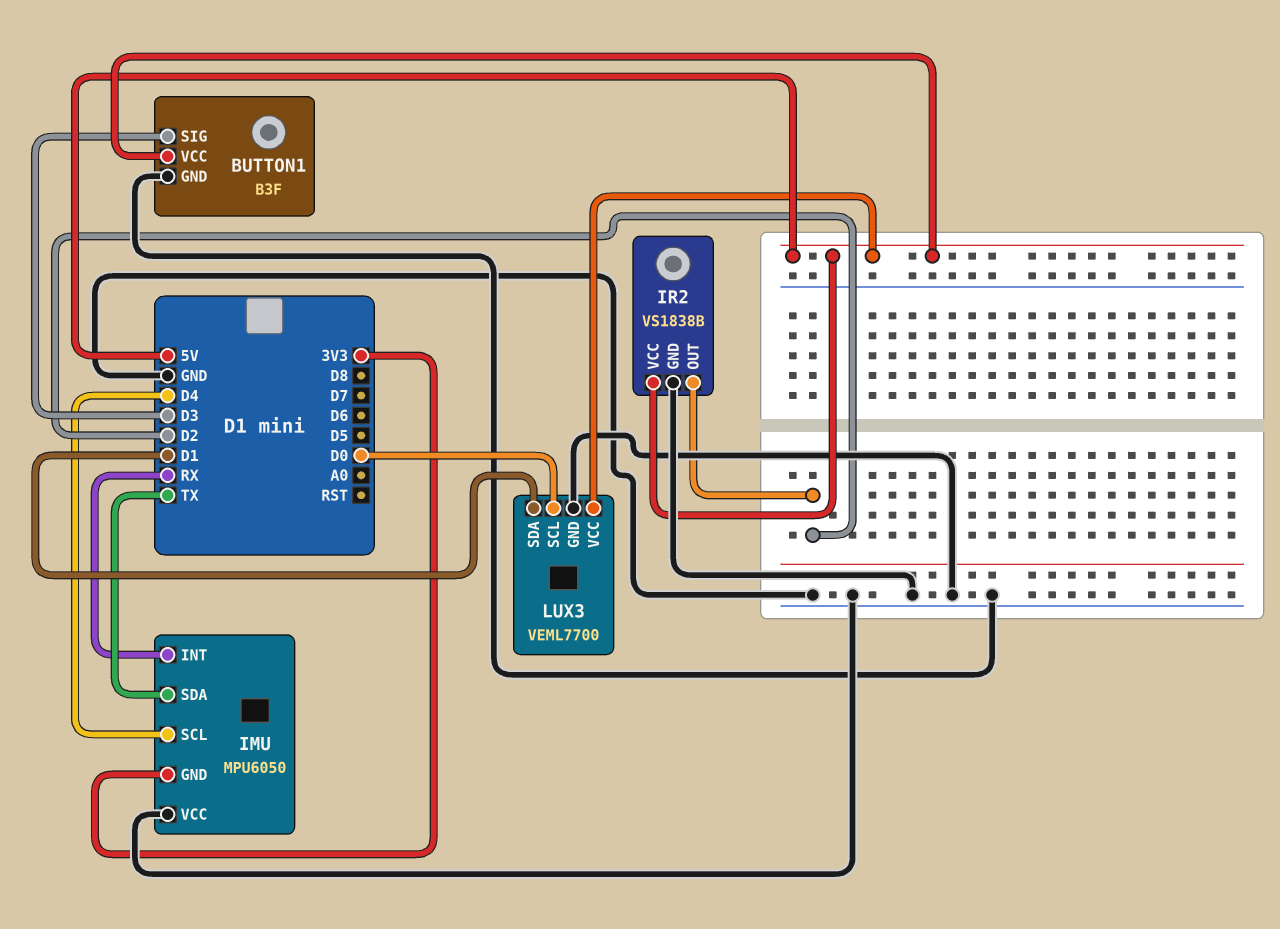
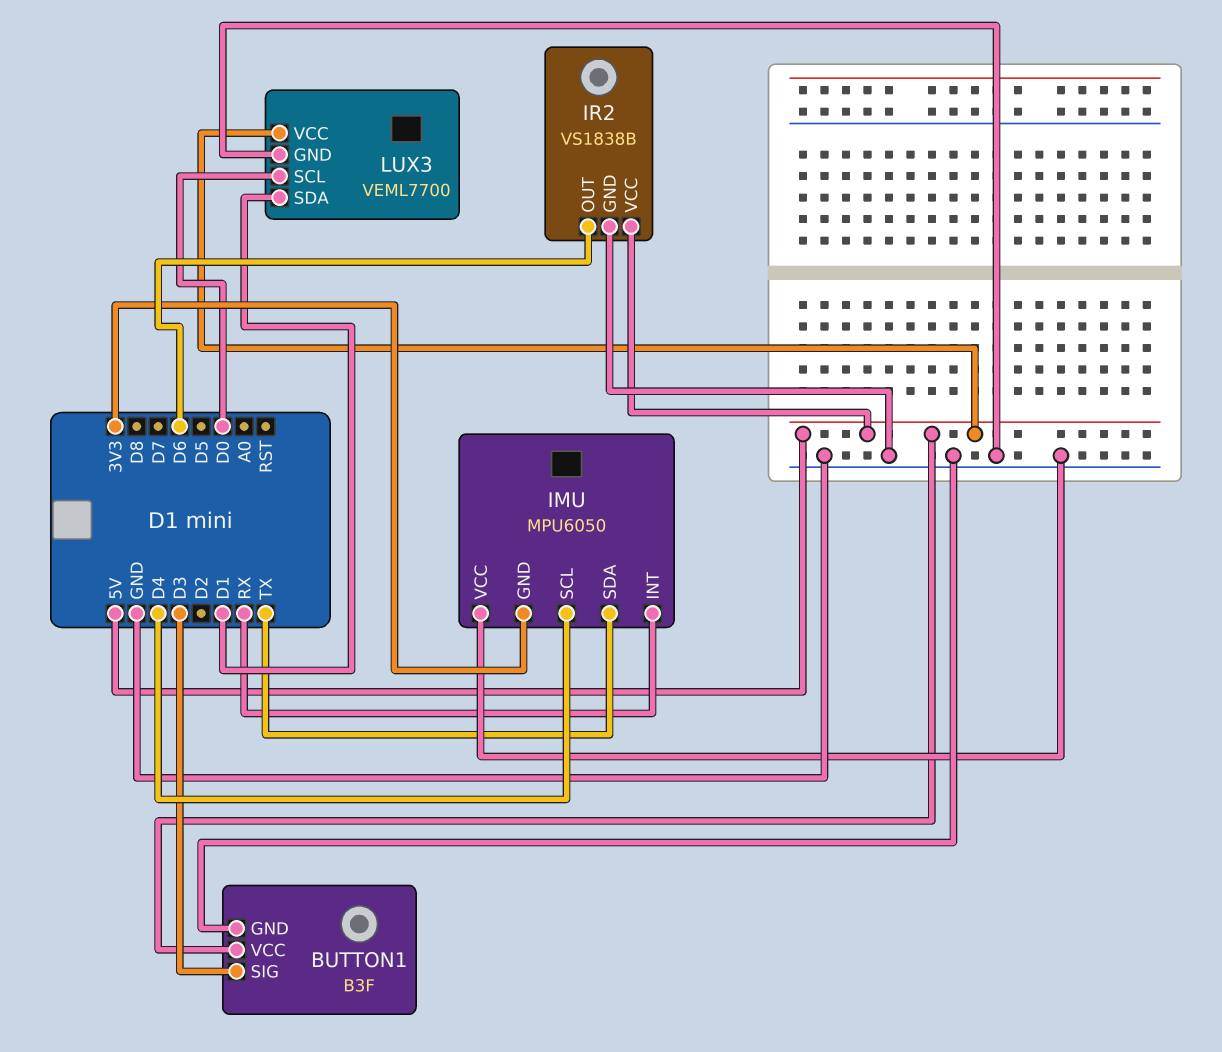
IR2 pin OUT: D2 -> D6

